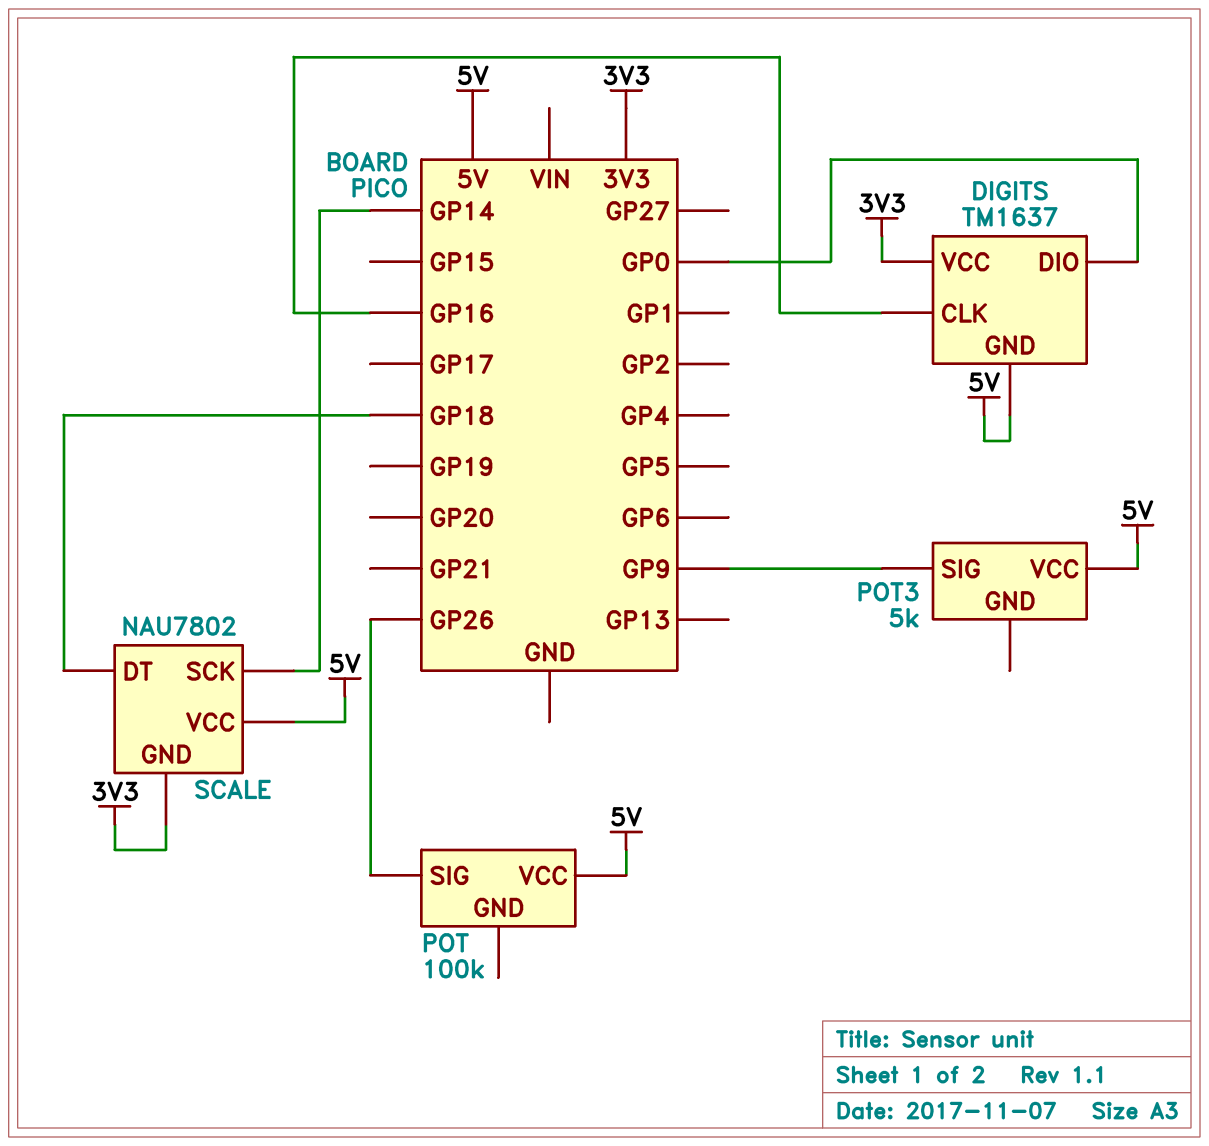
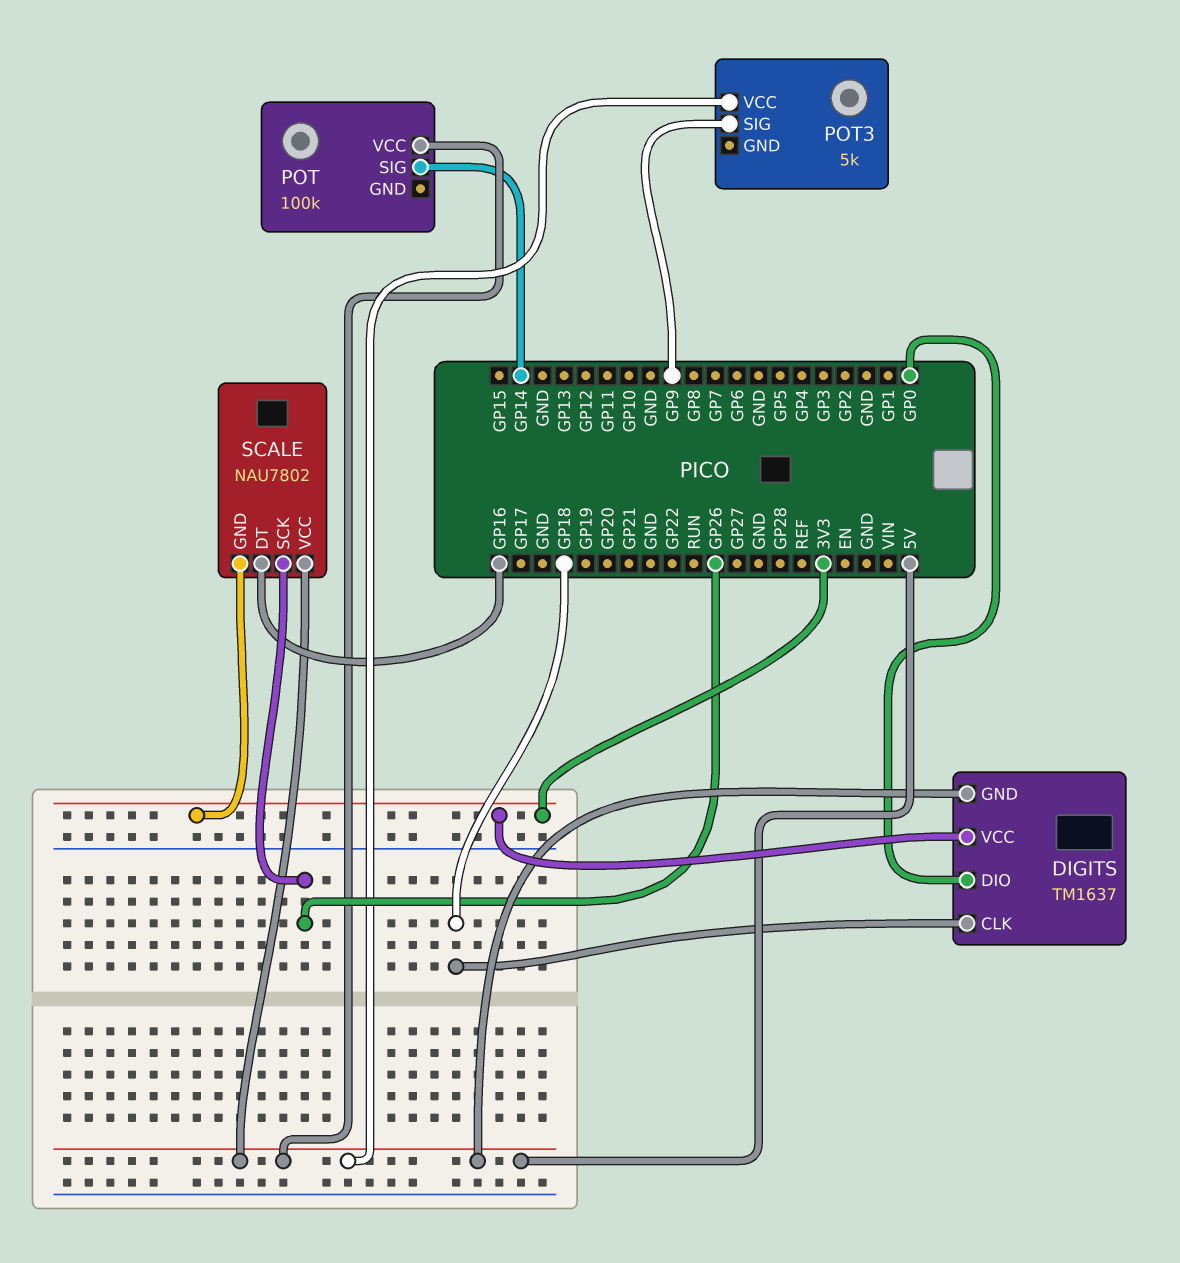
DIGITS pin CLK: GP16 -> GP18
POT pin SIG: GP26 -> GP14
SCALE pin DT: GP18 -> GP16
SCALE pin SCK: GP14 -> GP26

